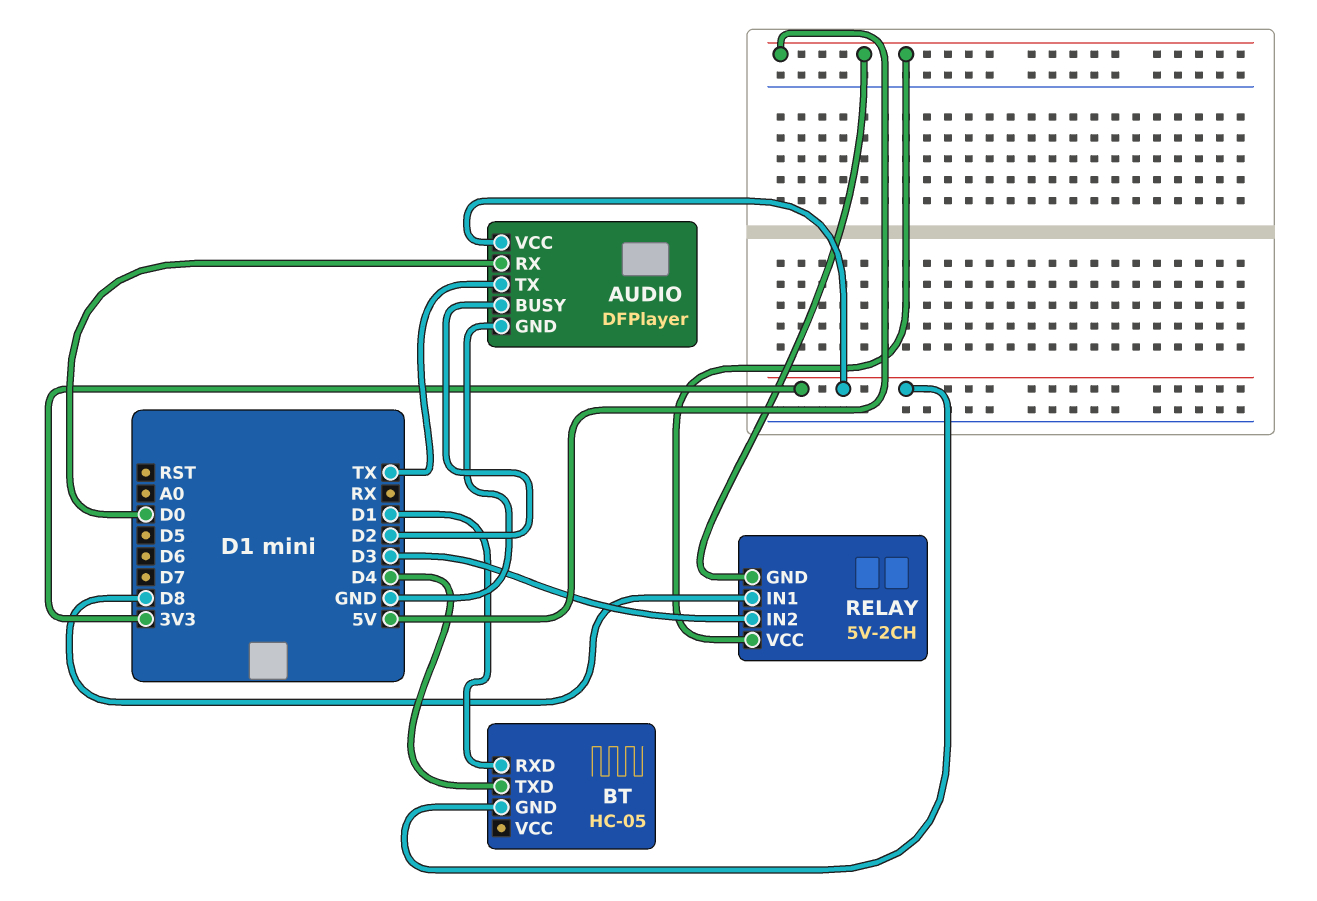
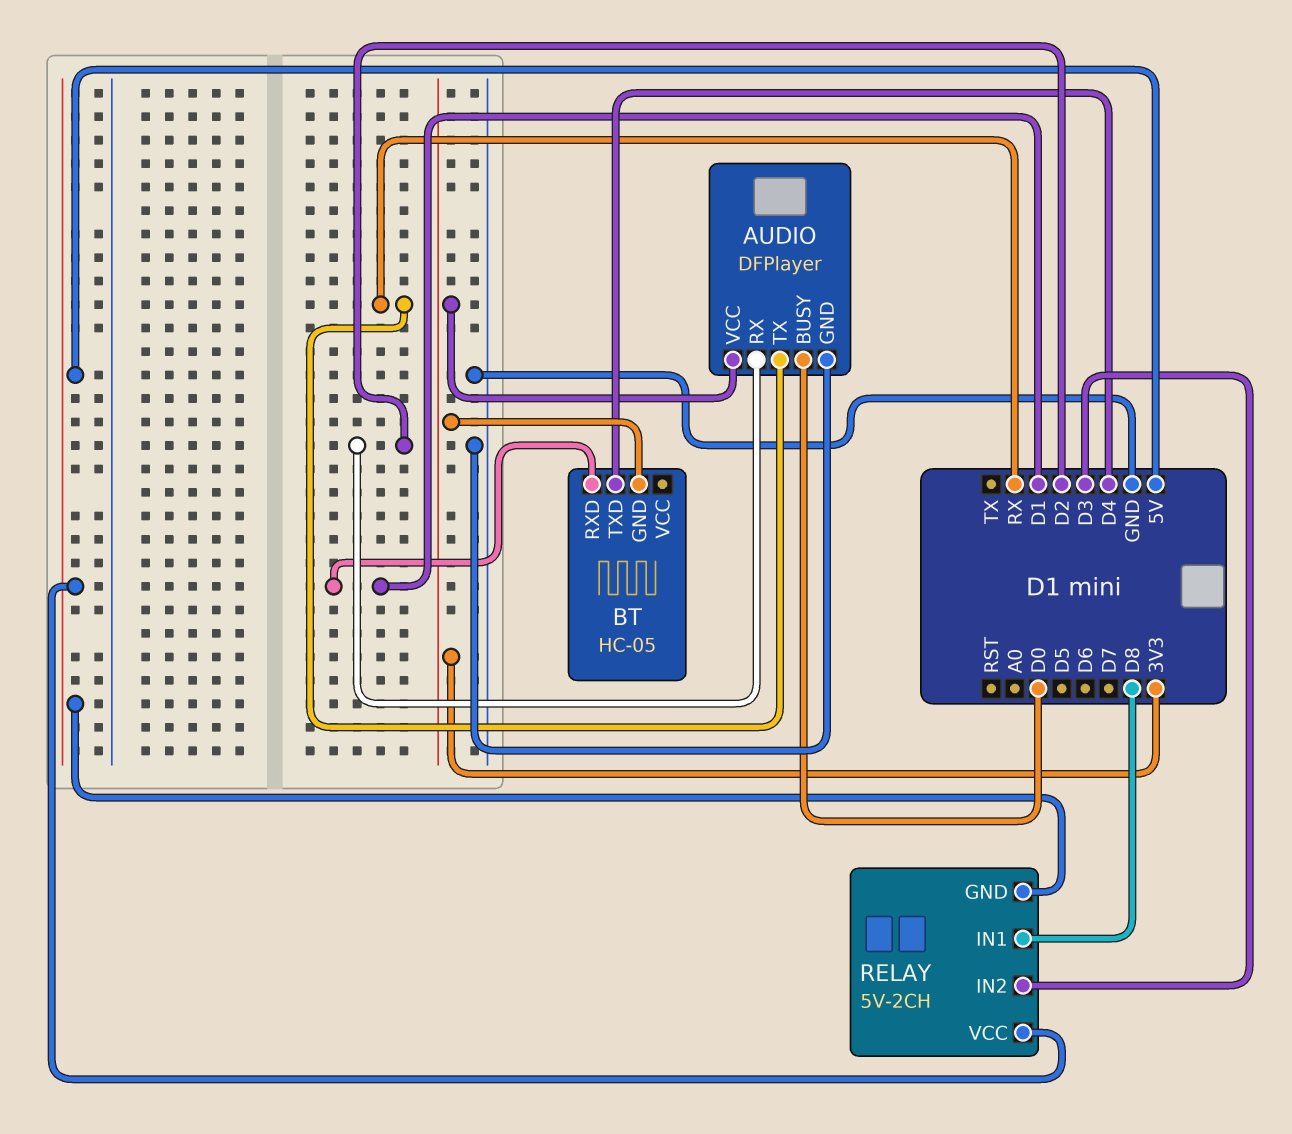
AUDIO pin BUSY: D2 -> D0
AUDIO pin RX: D0 -> D2
AUDIO pin TX: TX -> RX

